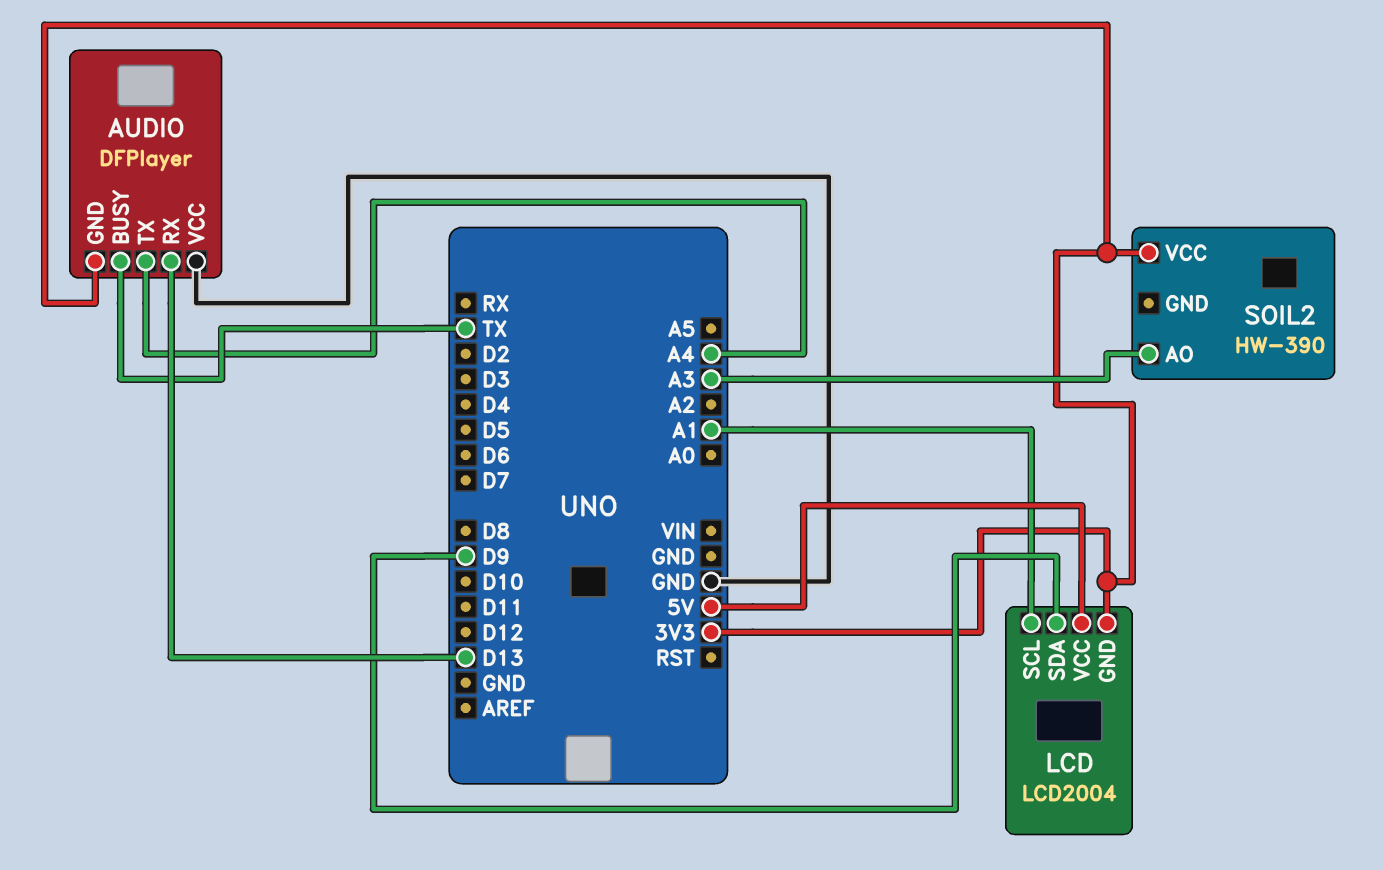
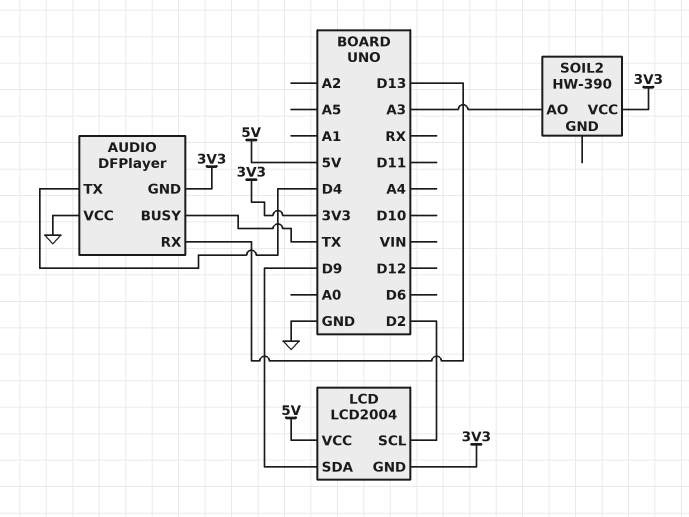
AUDIO pin TX: A4 -> D4
LCD pin SCL: A1 -> D2

